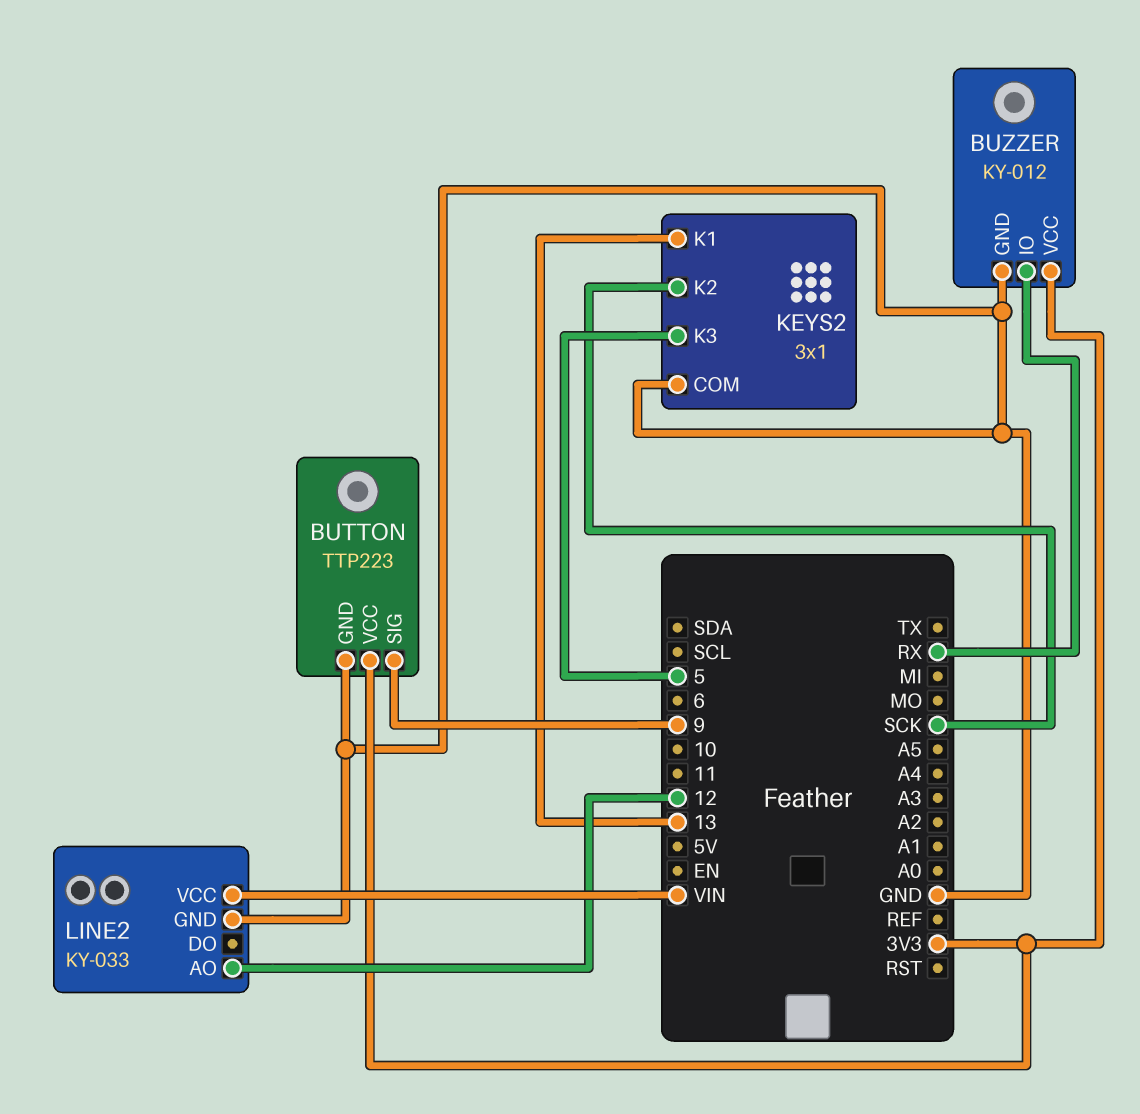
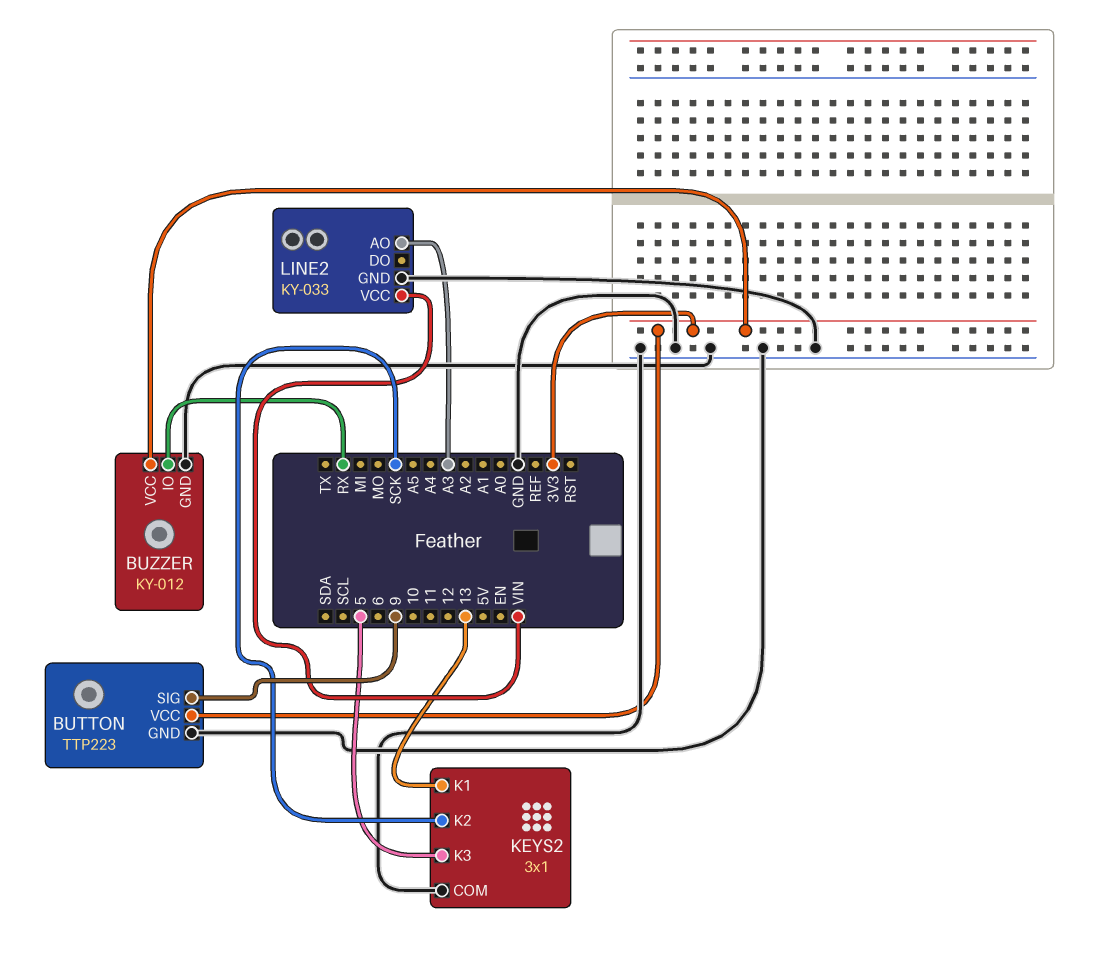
LINE2 pin AO: 12 -> A3

